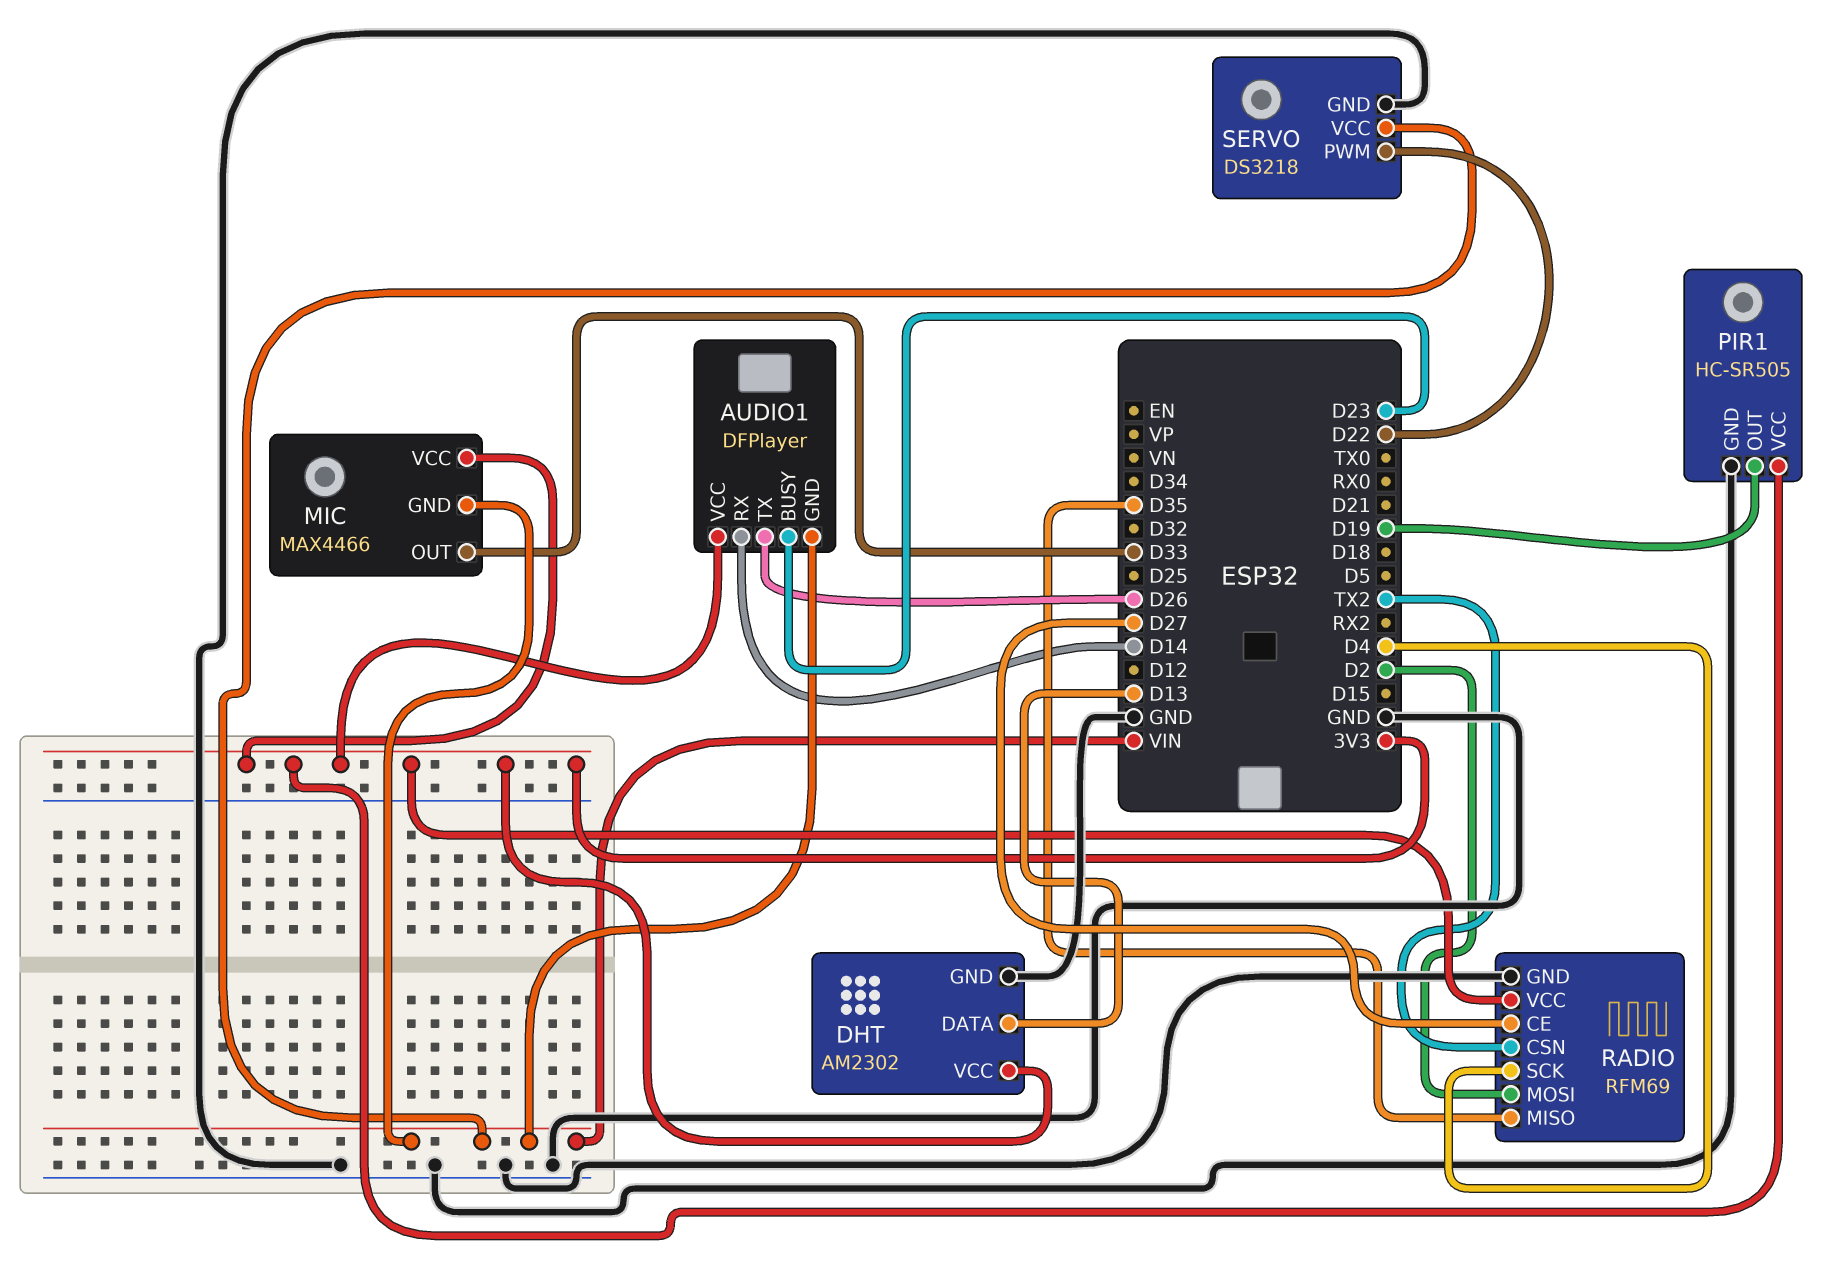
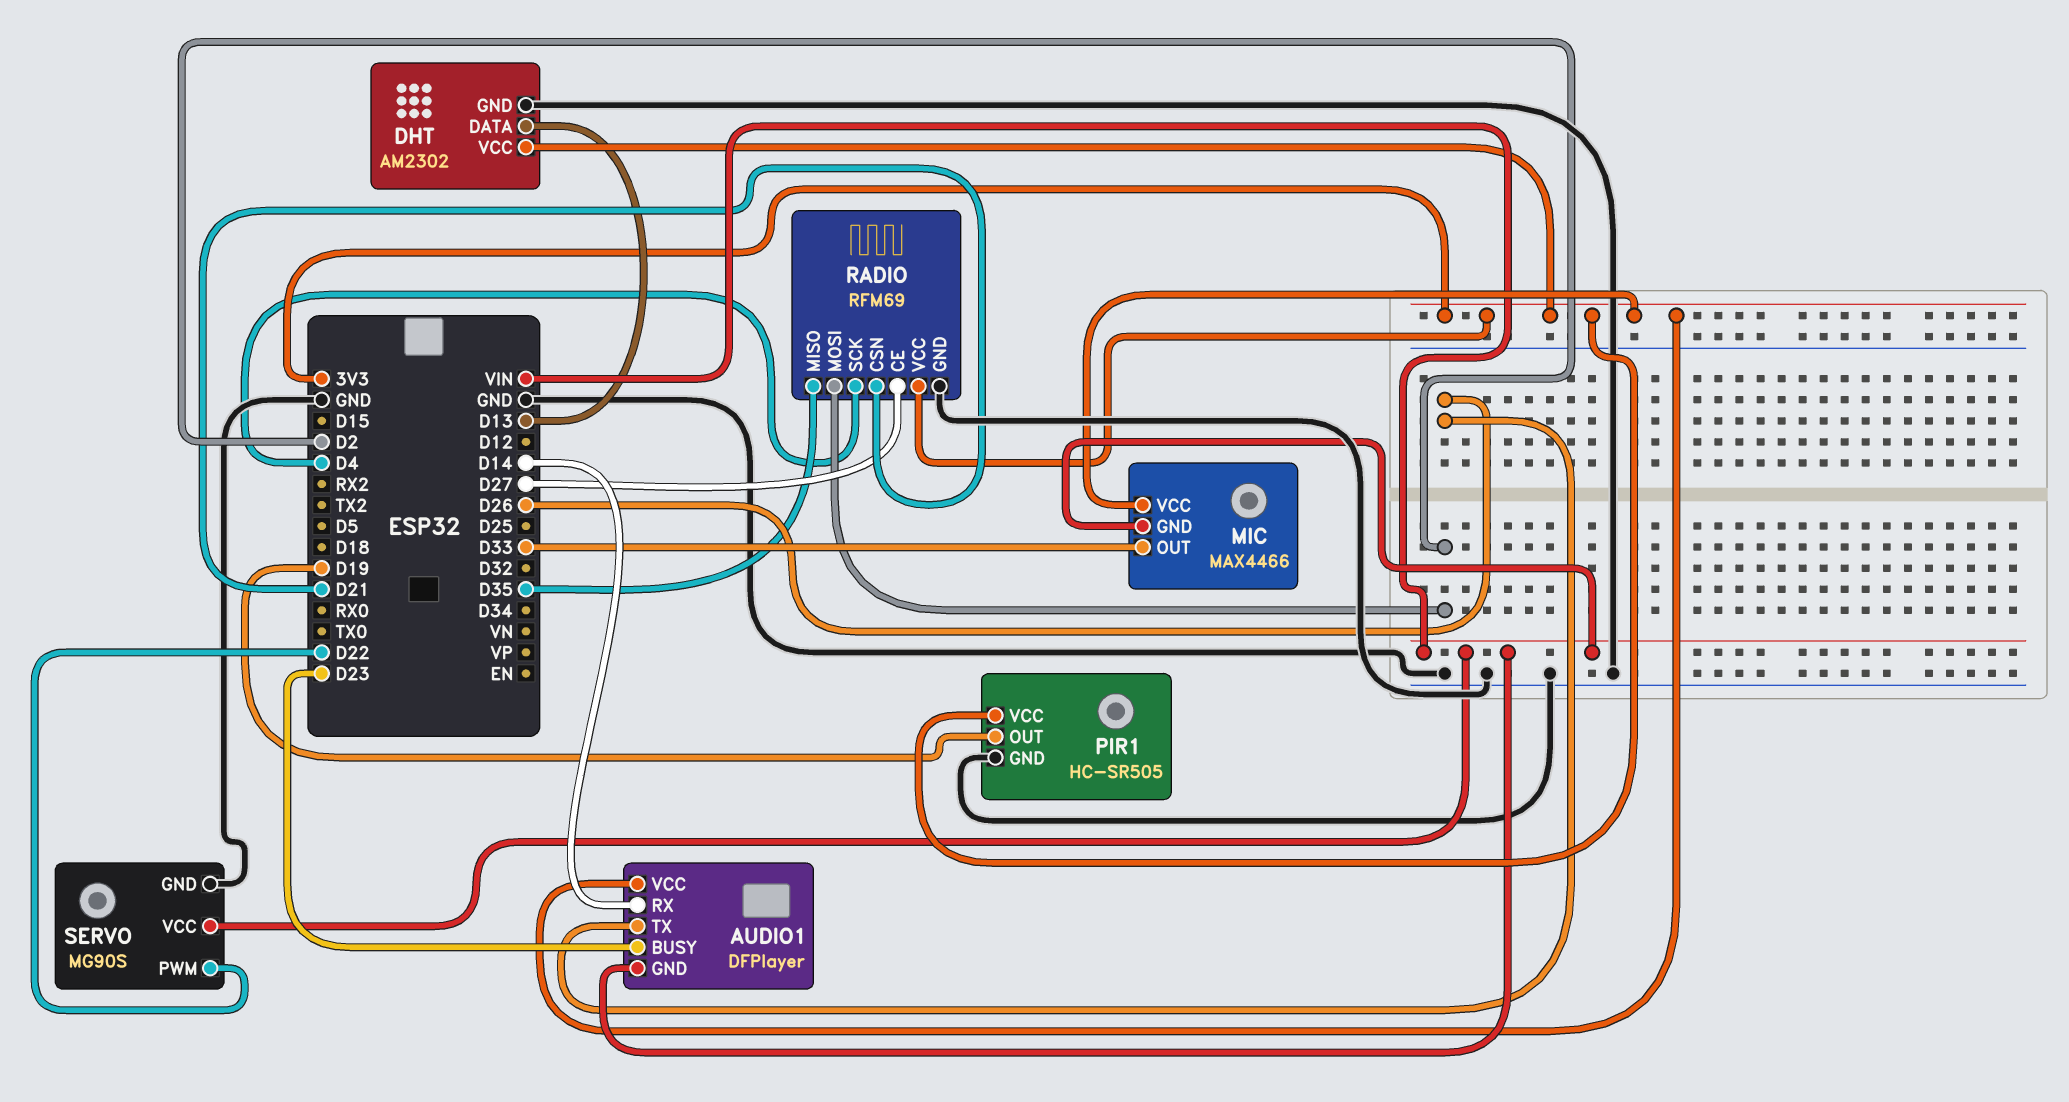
RADIO pin CSN: TX2 -> D21
SERVO: DS3218 -> MG90S

